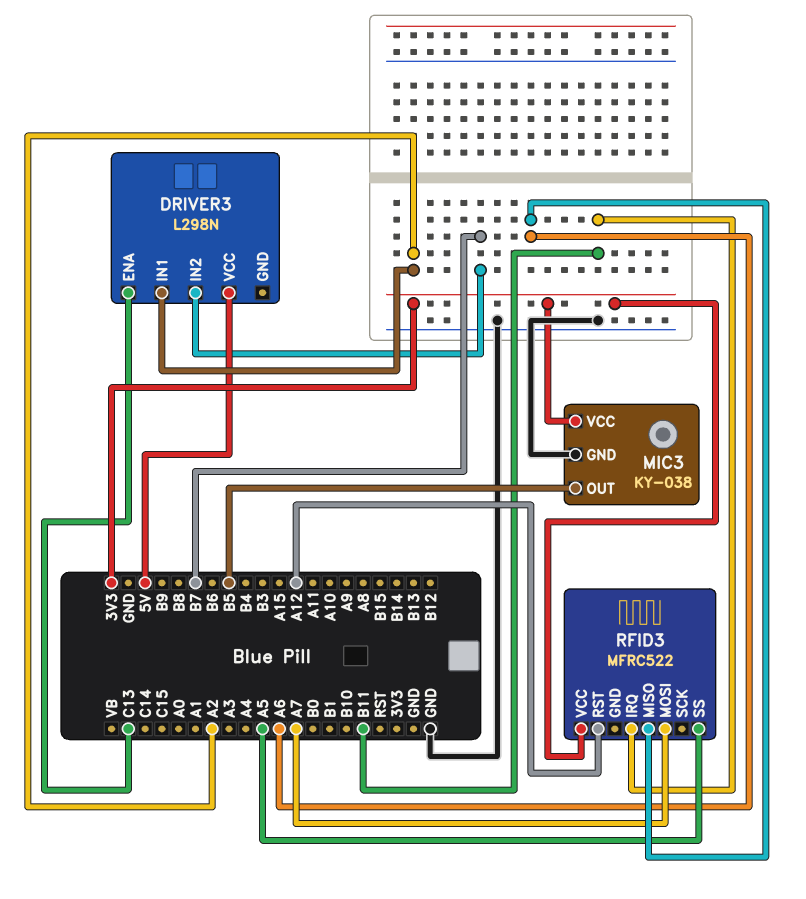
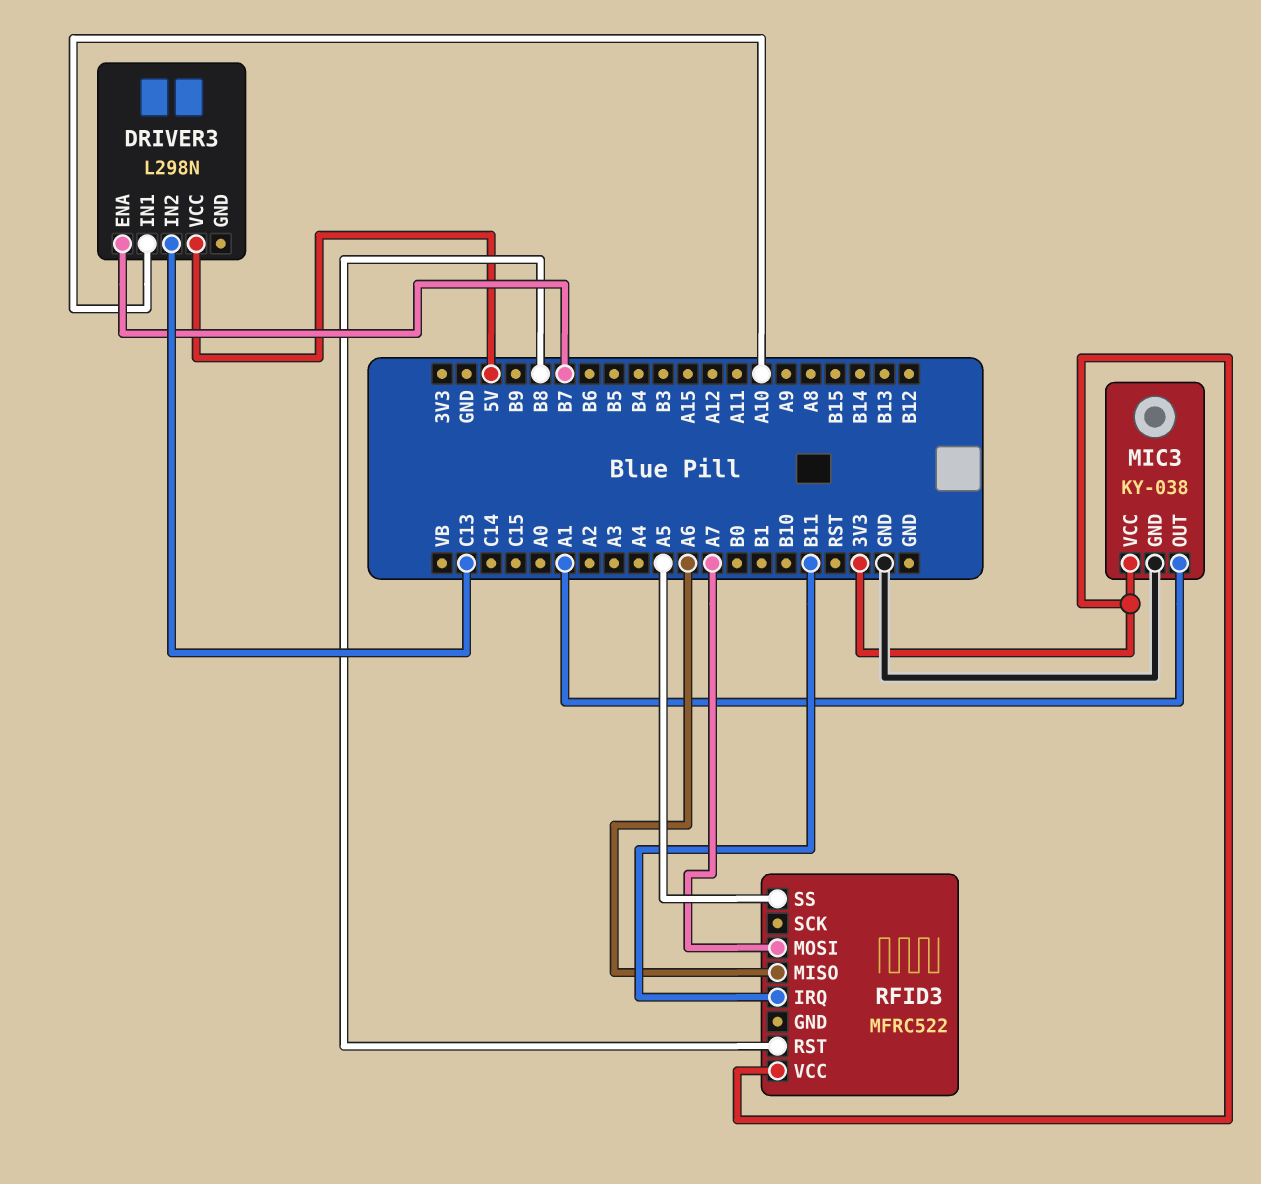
DRIVER3 pin ENA: C13 -> B7
DRIVER3 pin IN1: A2 -> A10
DRIVER3 pin IN2: B7 -> C13
MIC3 pin OUT: B5 -> A1
RFID3 pin RST: A12 -> B8

